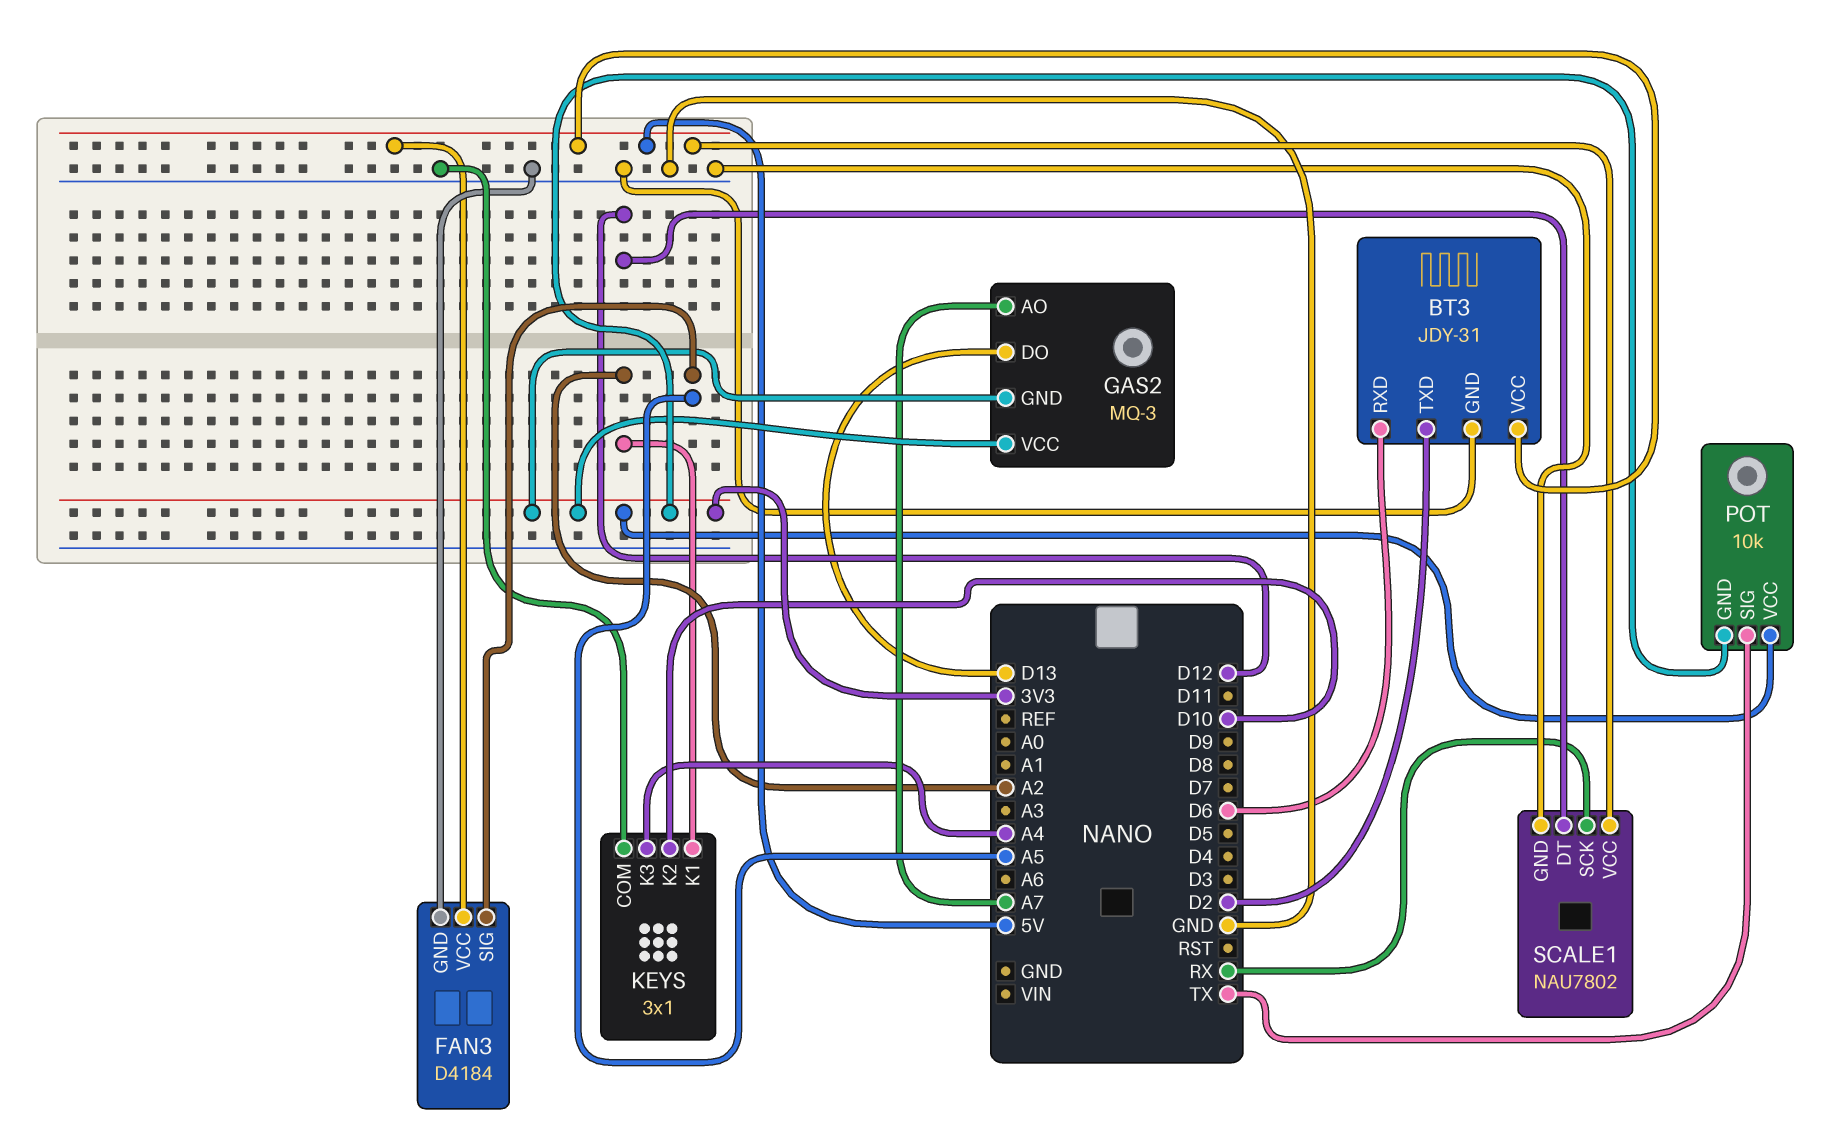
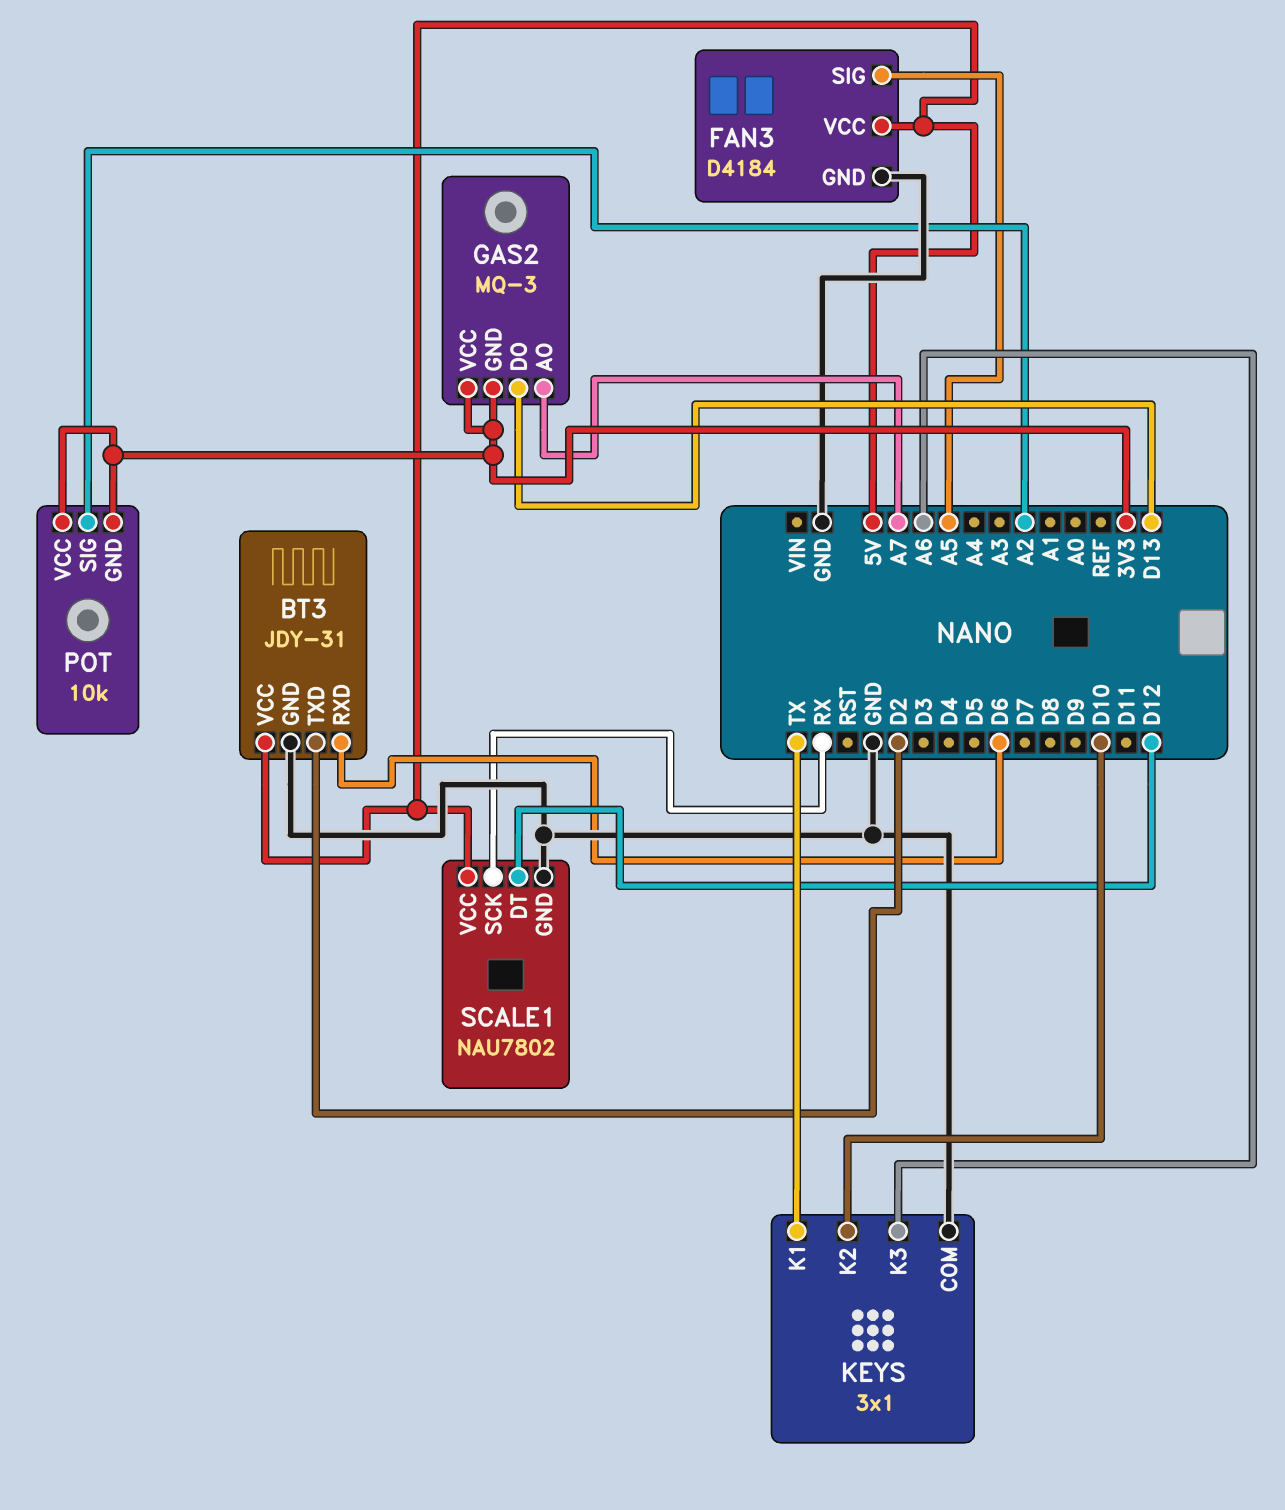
KEYS pin K1: A2 -> TX
KEYS pin K3: A4 -> A6
POT pin SIG: TX -> A2

